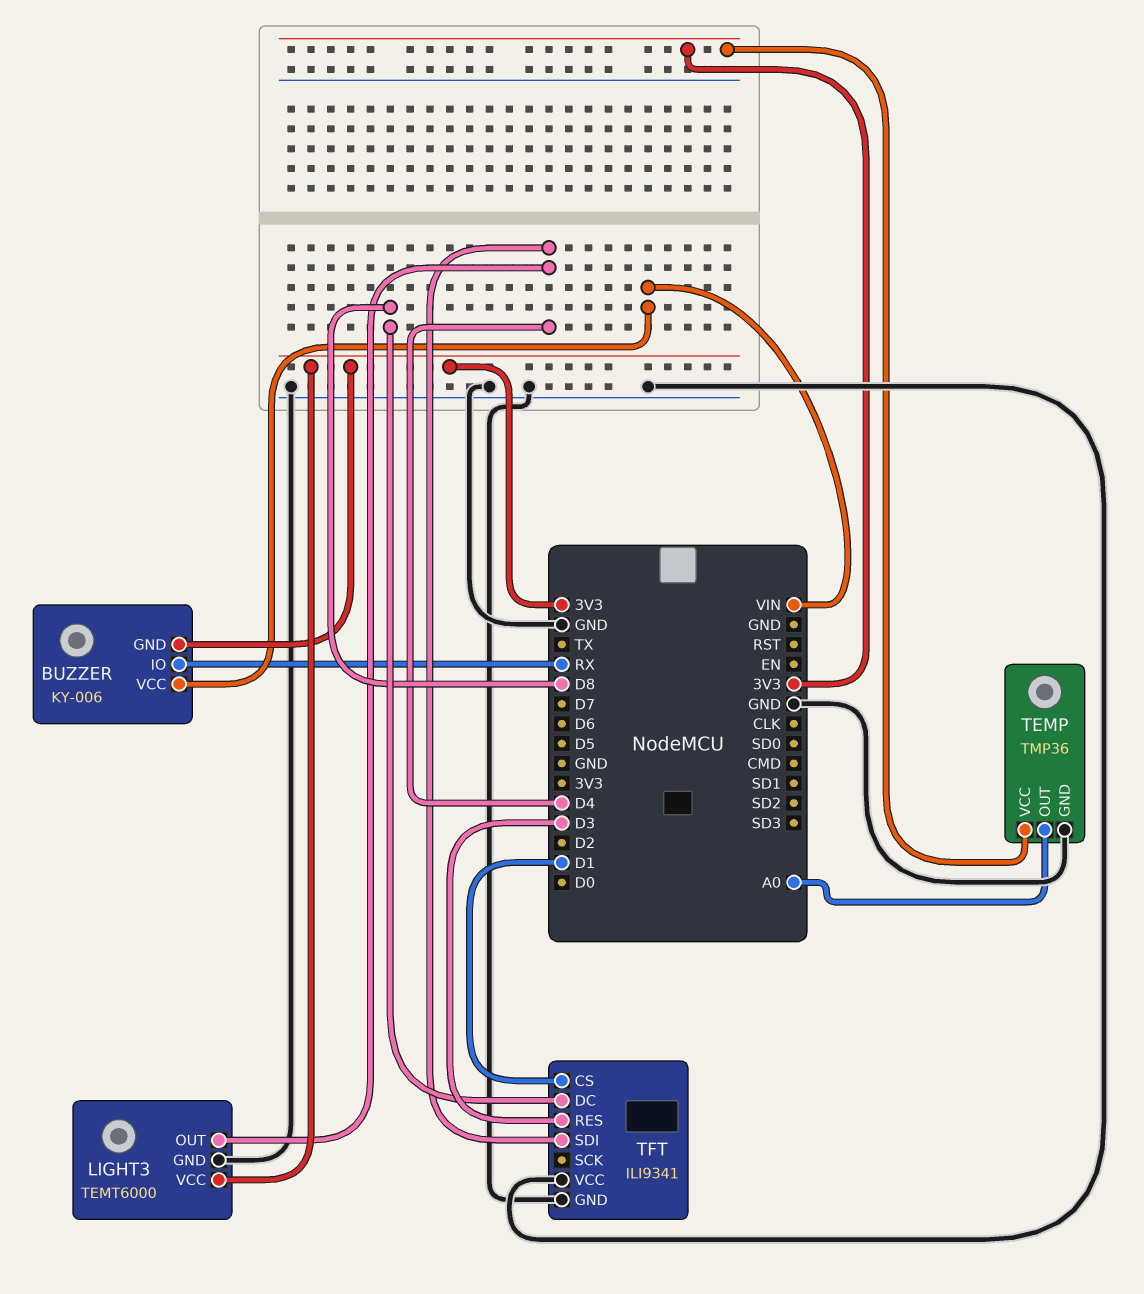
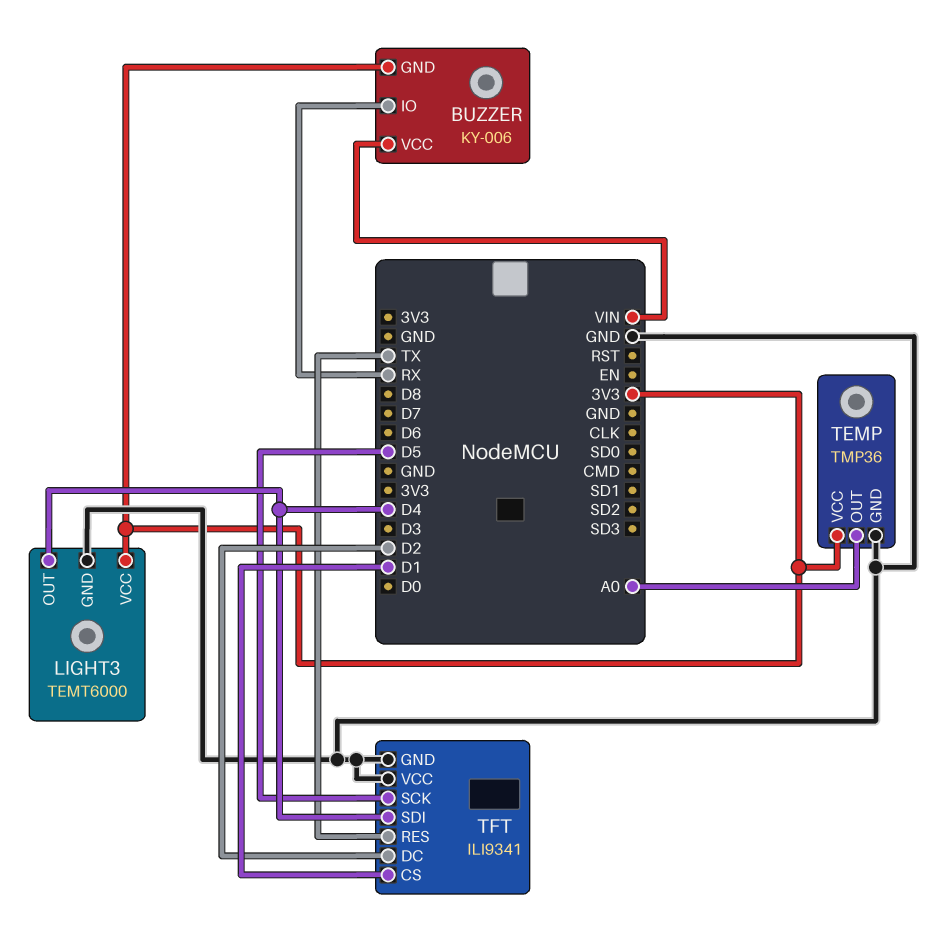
TFT pin DC: D8 -> D2
TFT pin RES: D3 -> TX
TFT pin SCK: none -> D5

